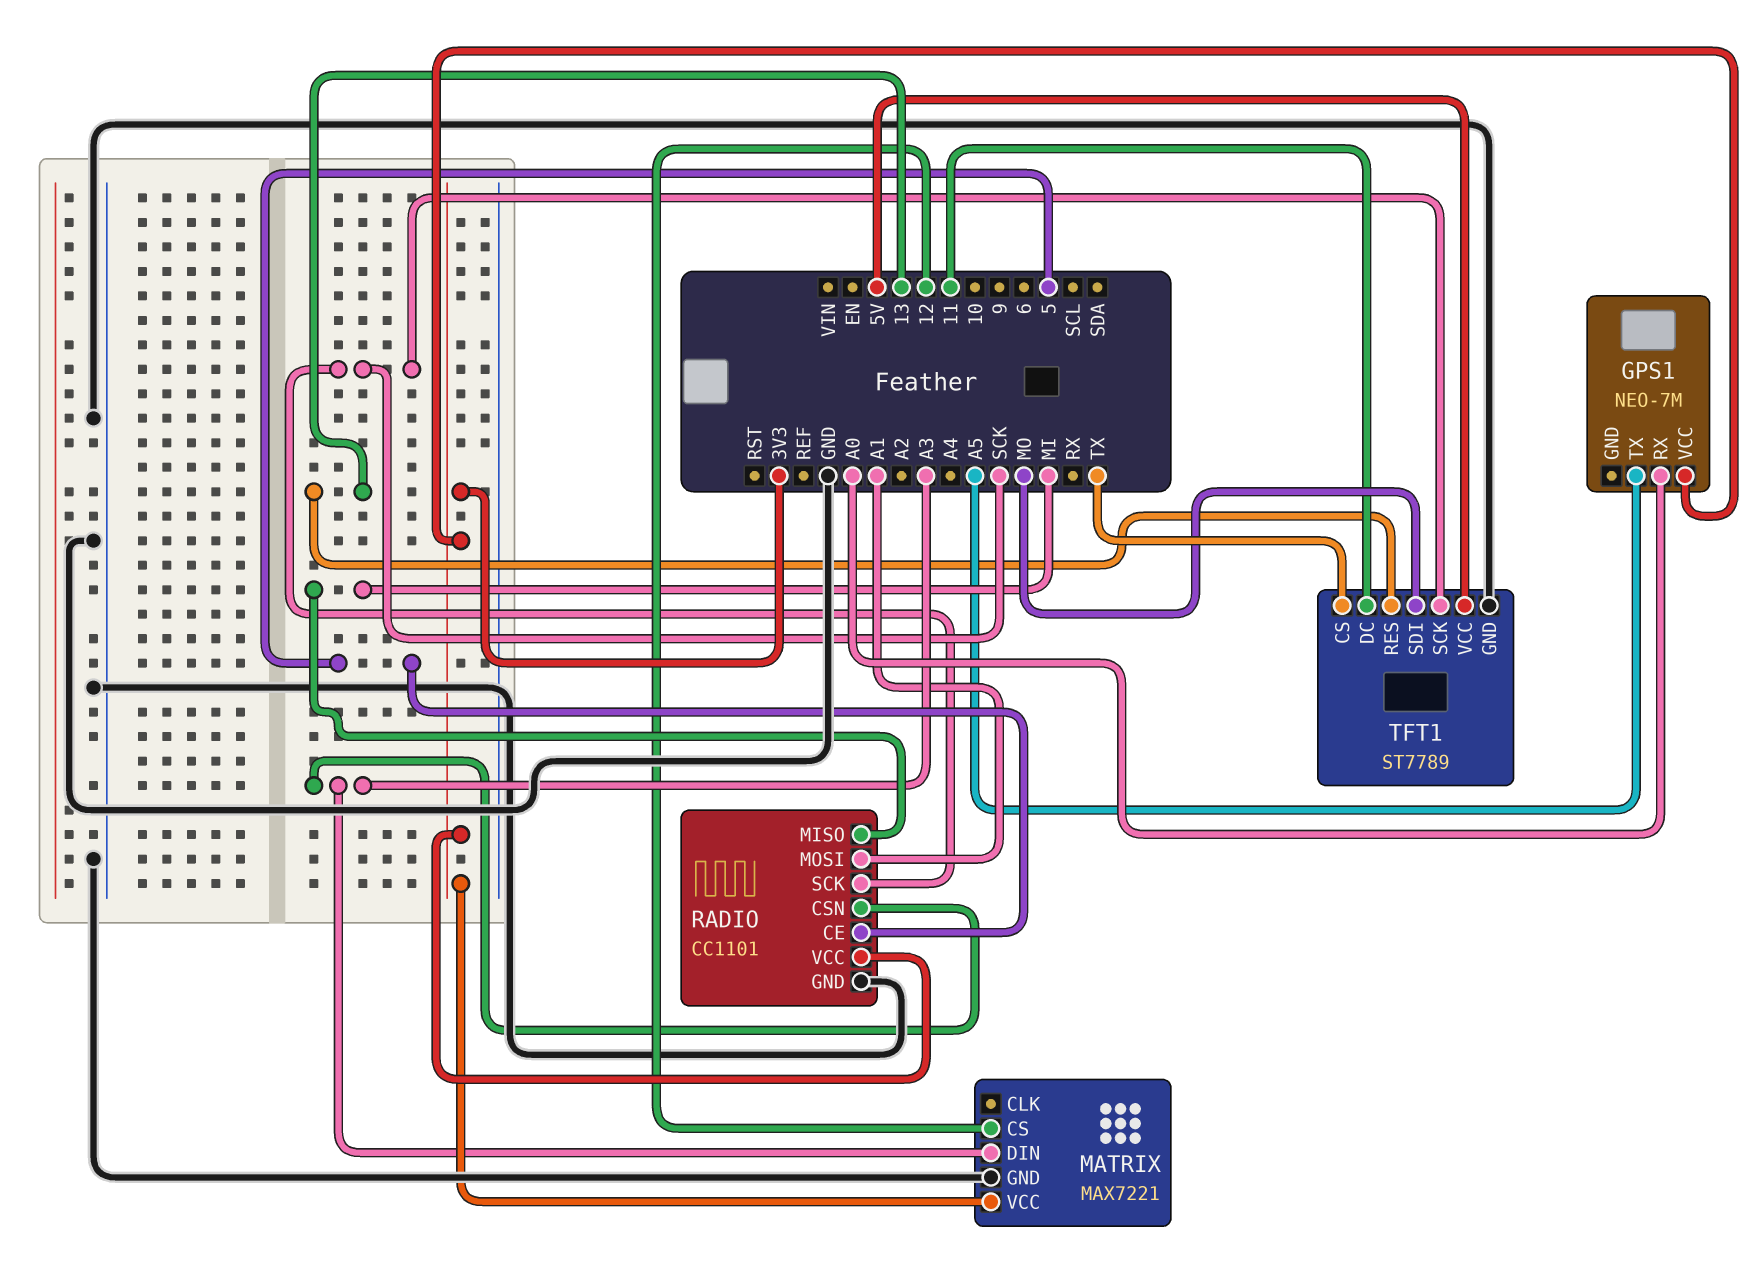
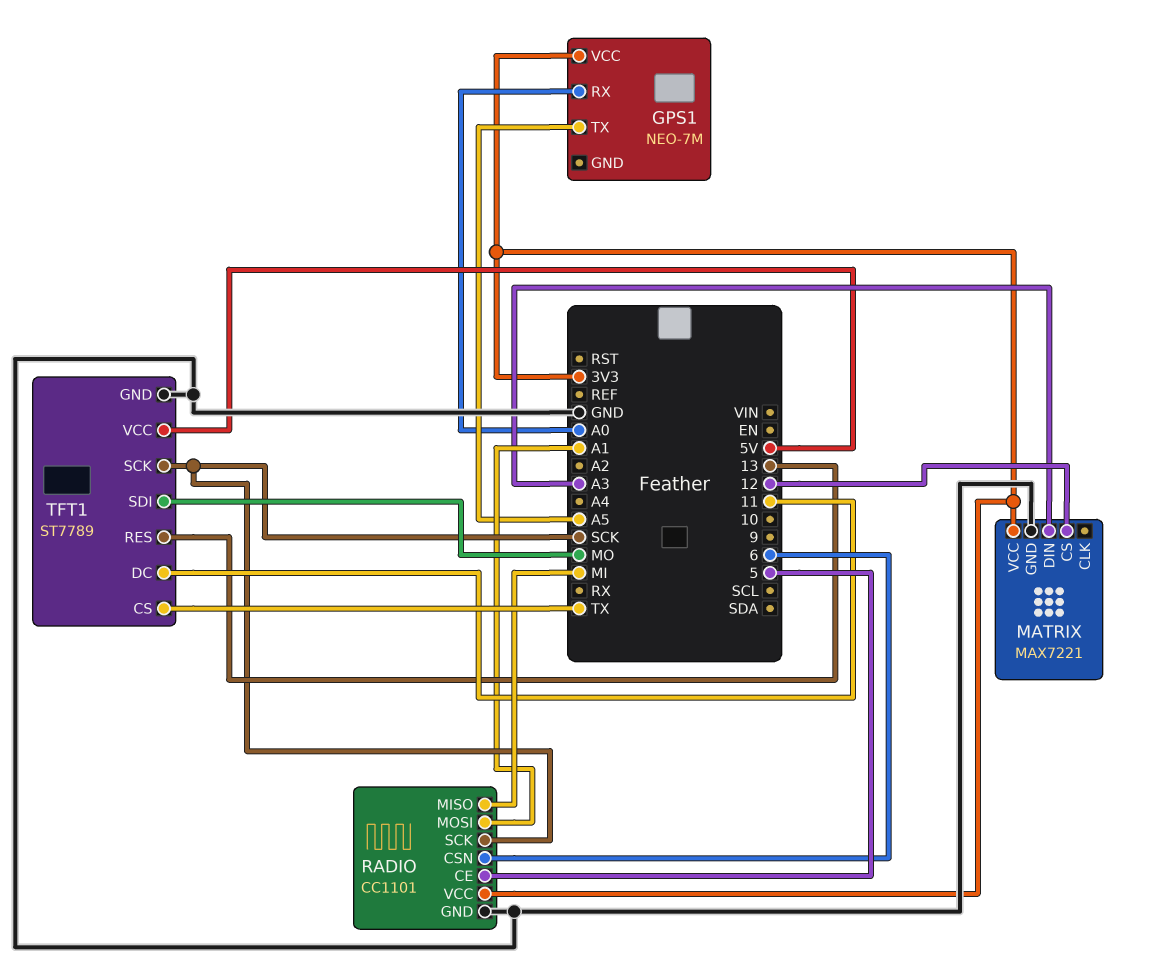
RADIO pin CSN: A3 -> 6

